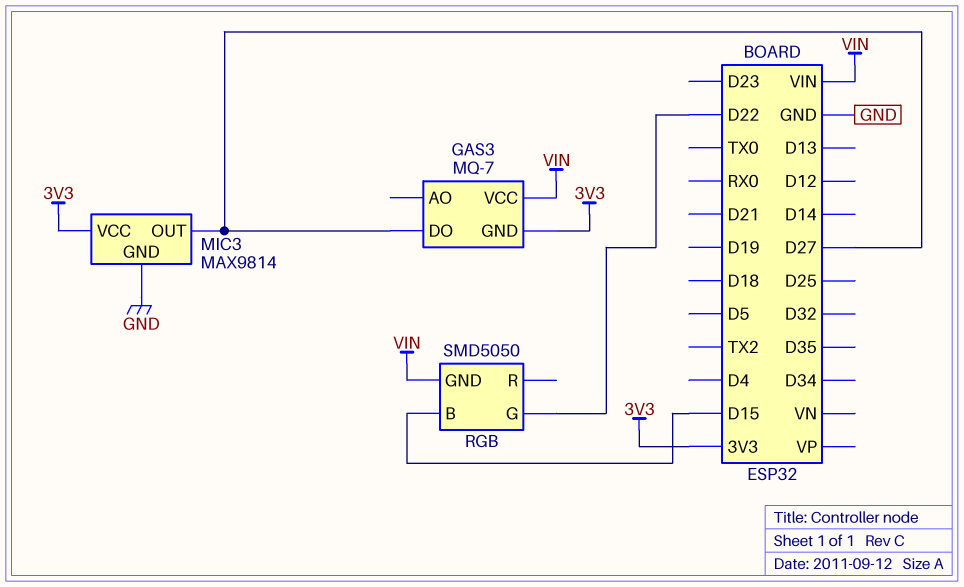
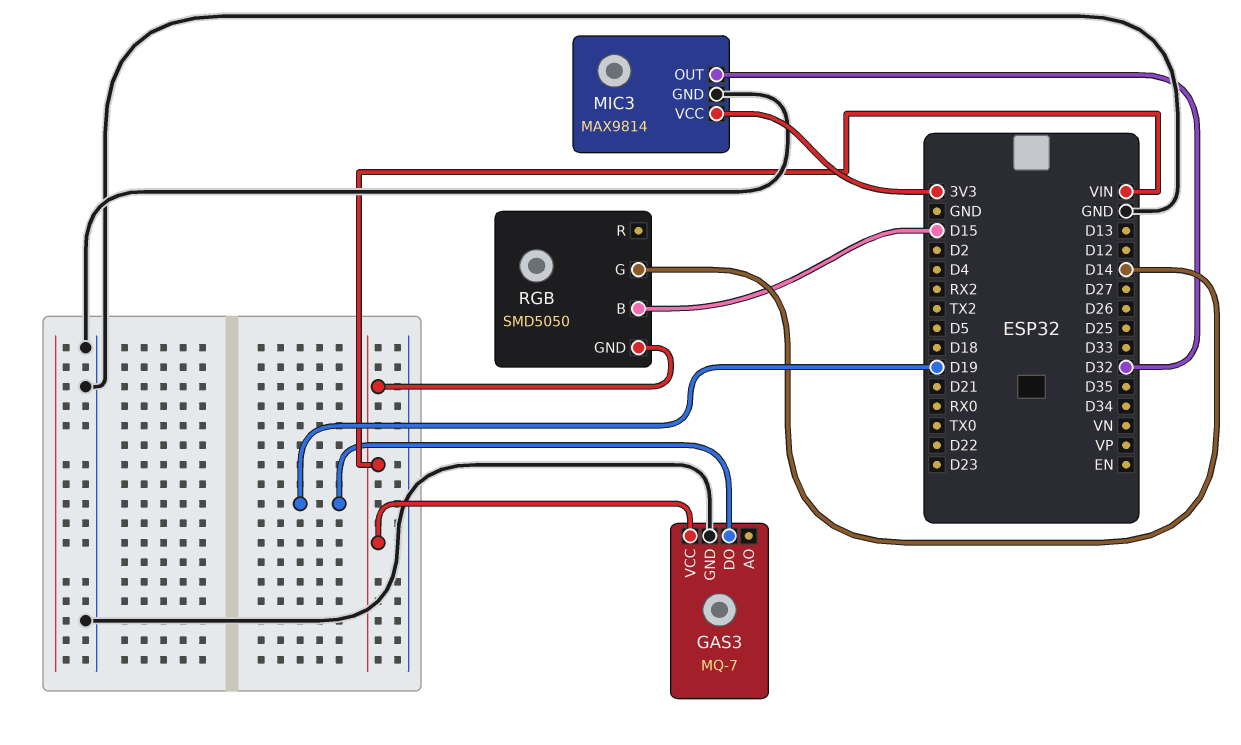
GAS3 pin DO: D27 -> D19
GAS3 pin GND: 3V3 -> GND
MIC3 pin OUT: D27 -> D32
RGB pin G: D22 -> D14

